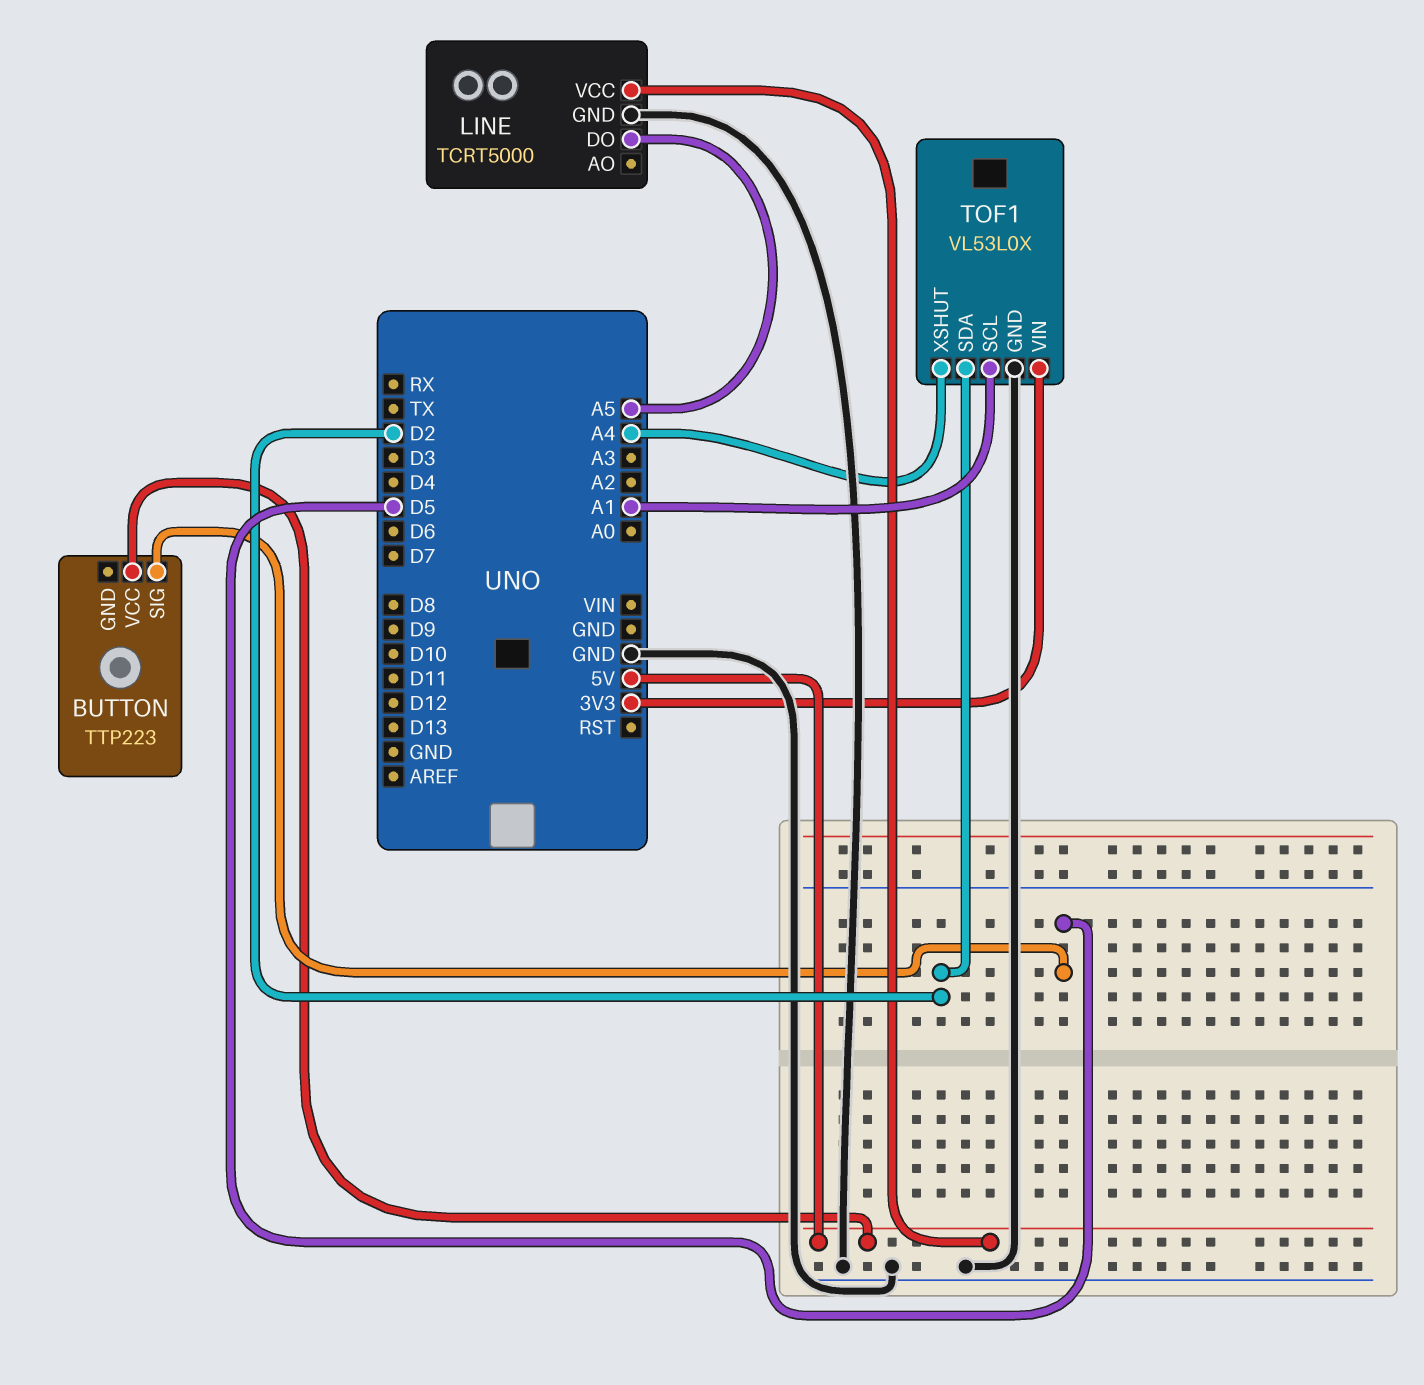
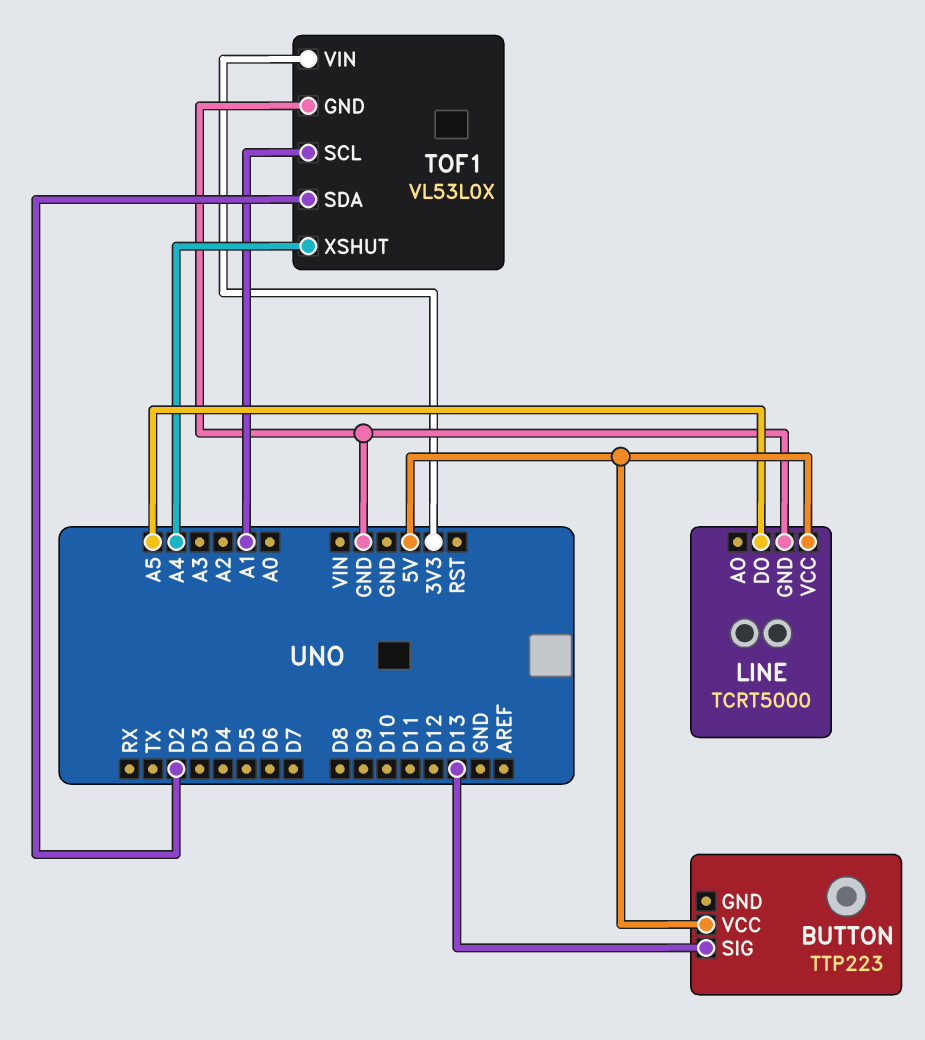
BUTTON pin SIG: D5 -> D13

